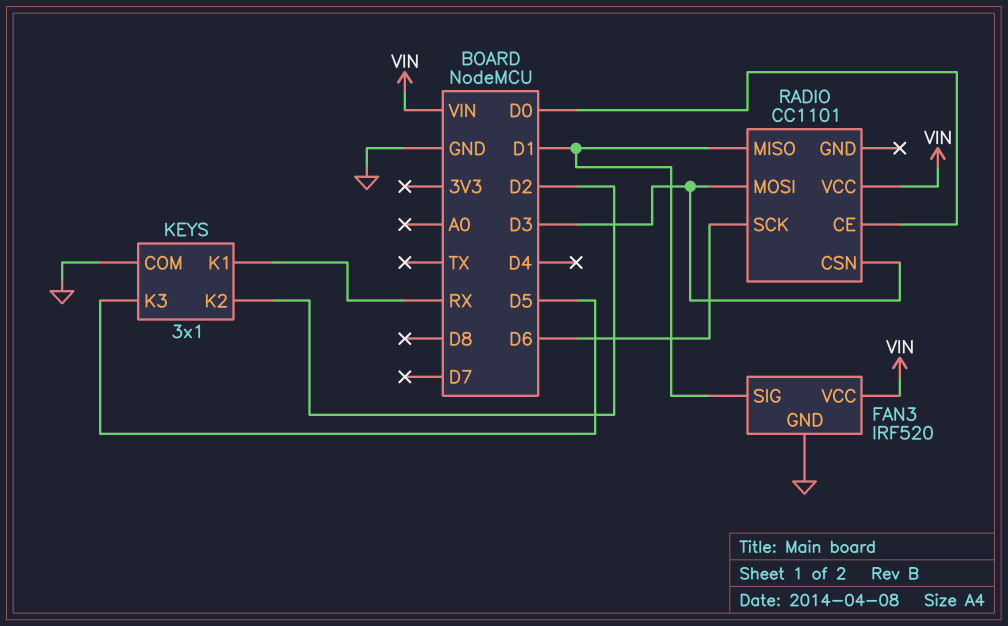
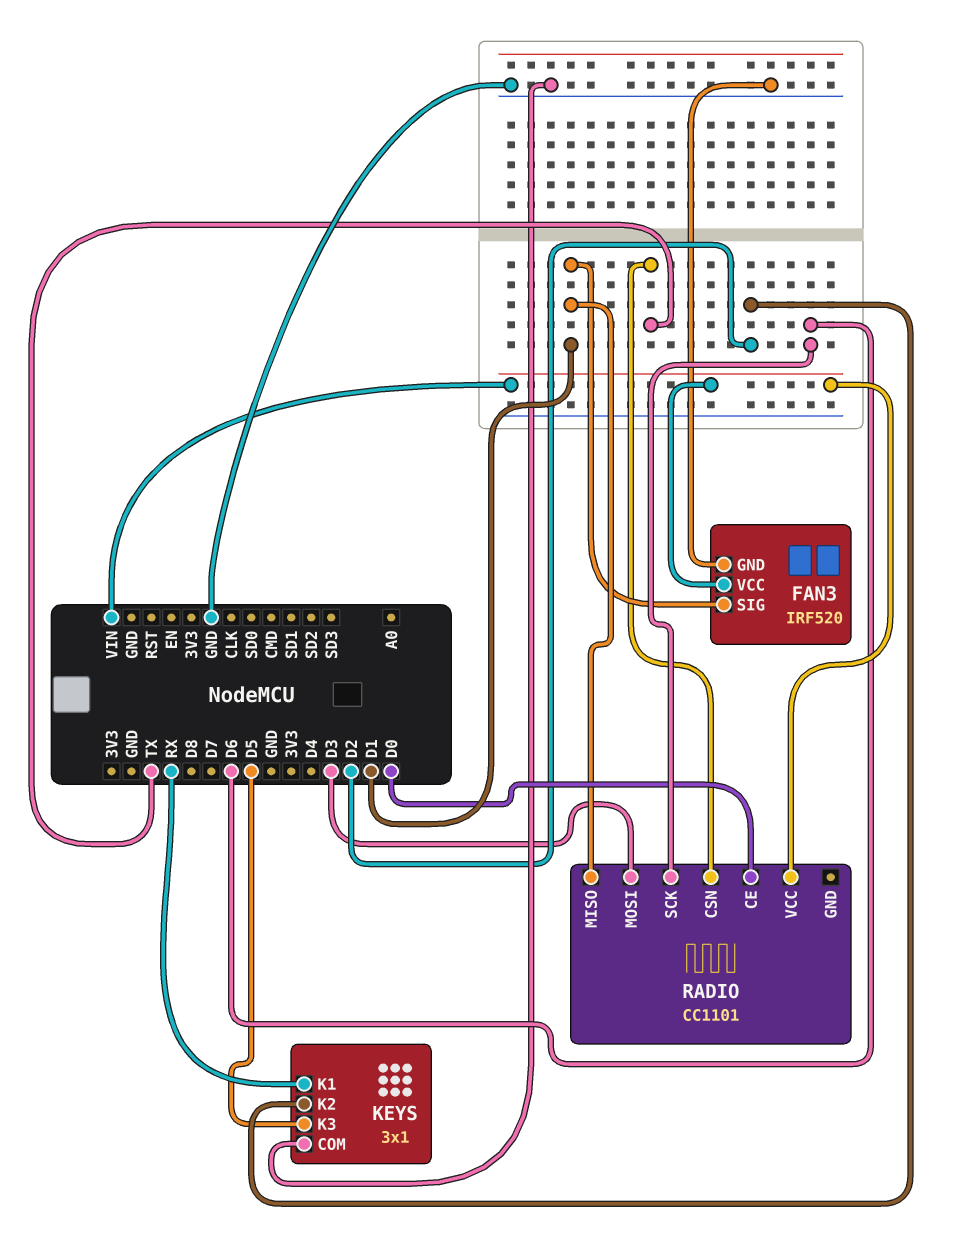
RADIO pin CSN: D3 -> TX

